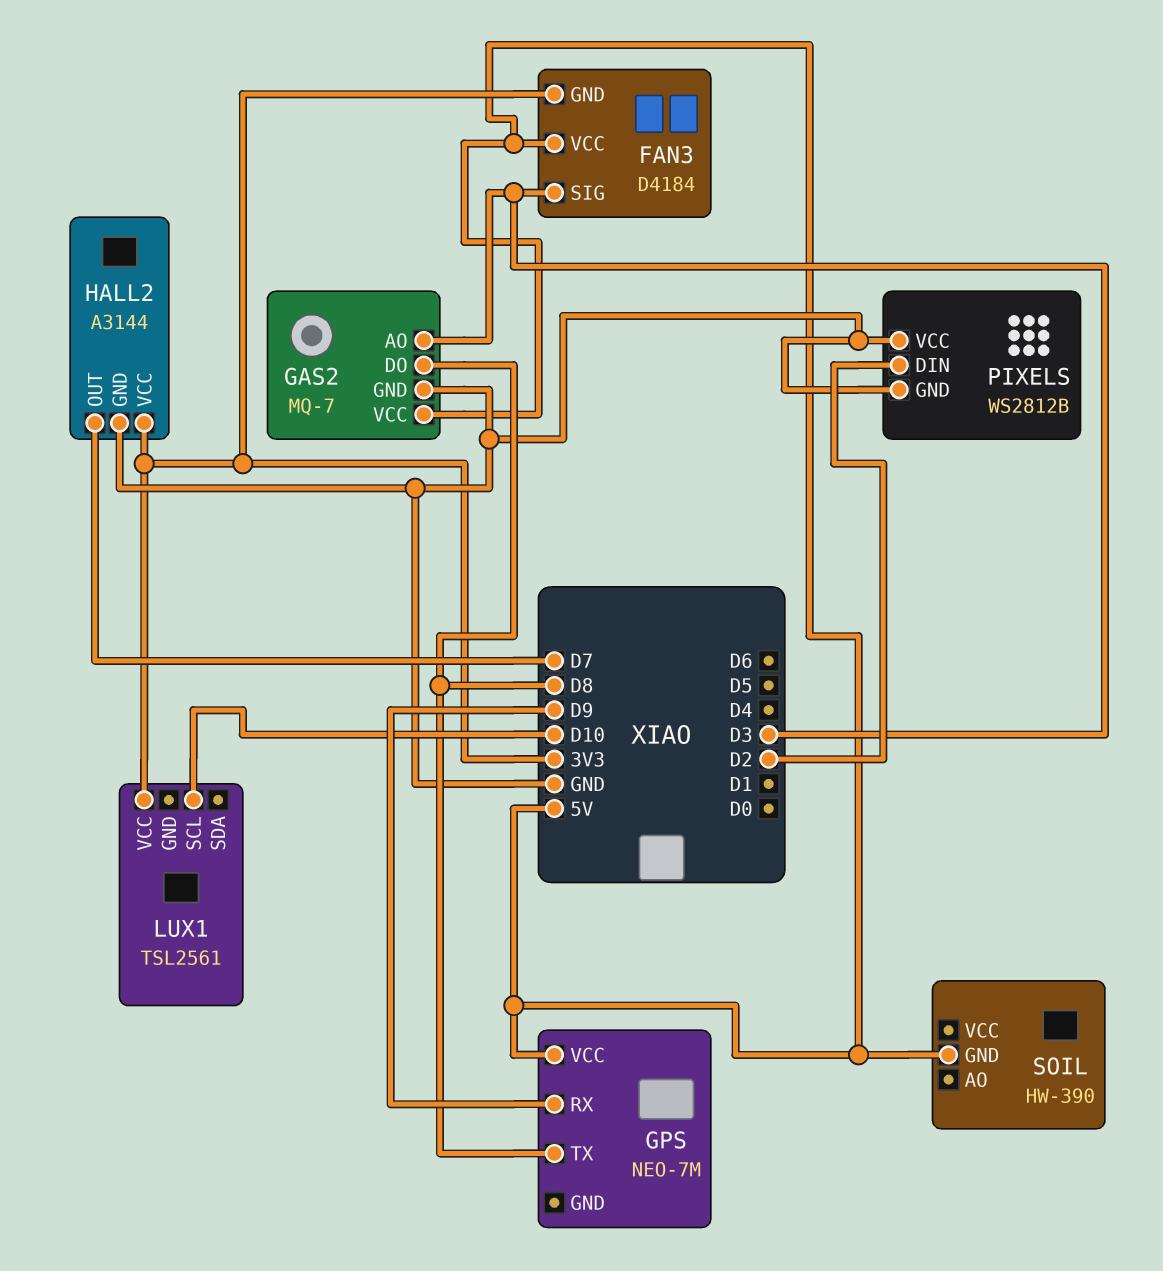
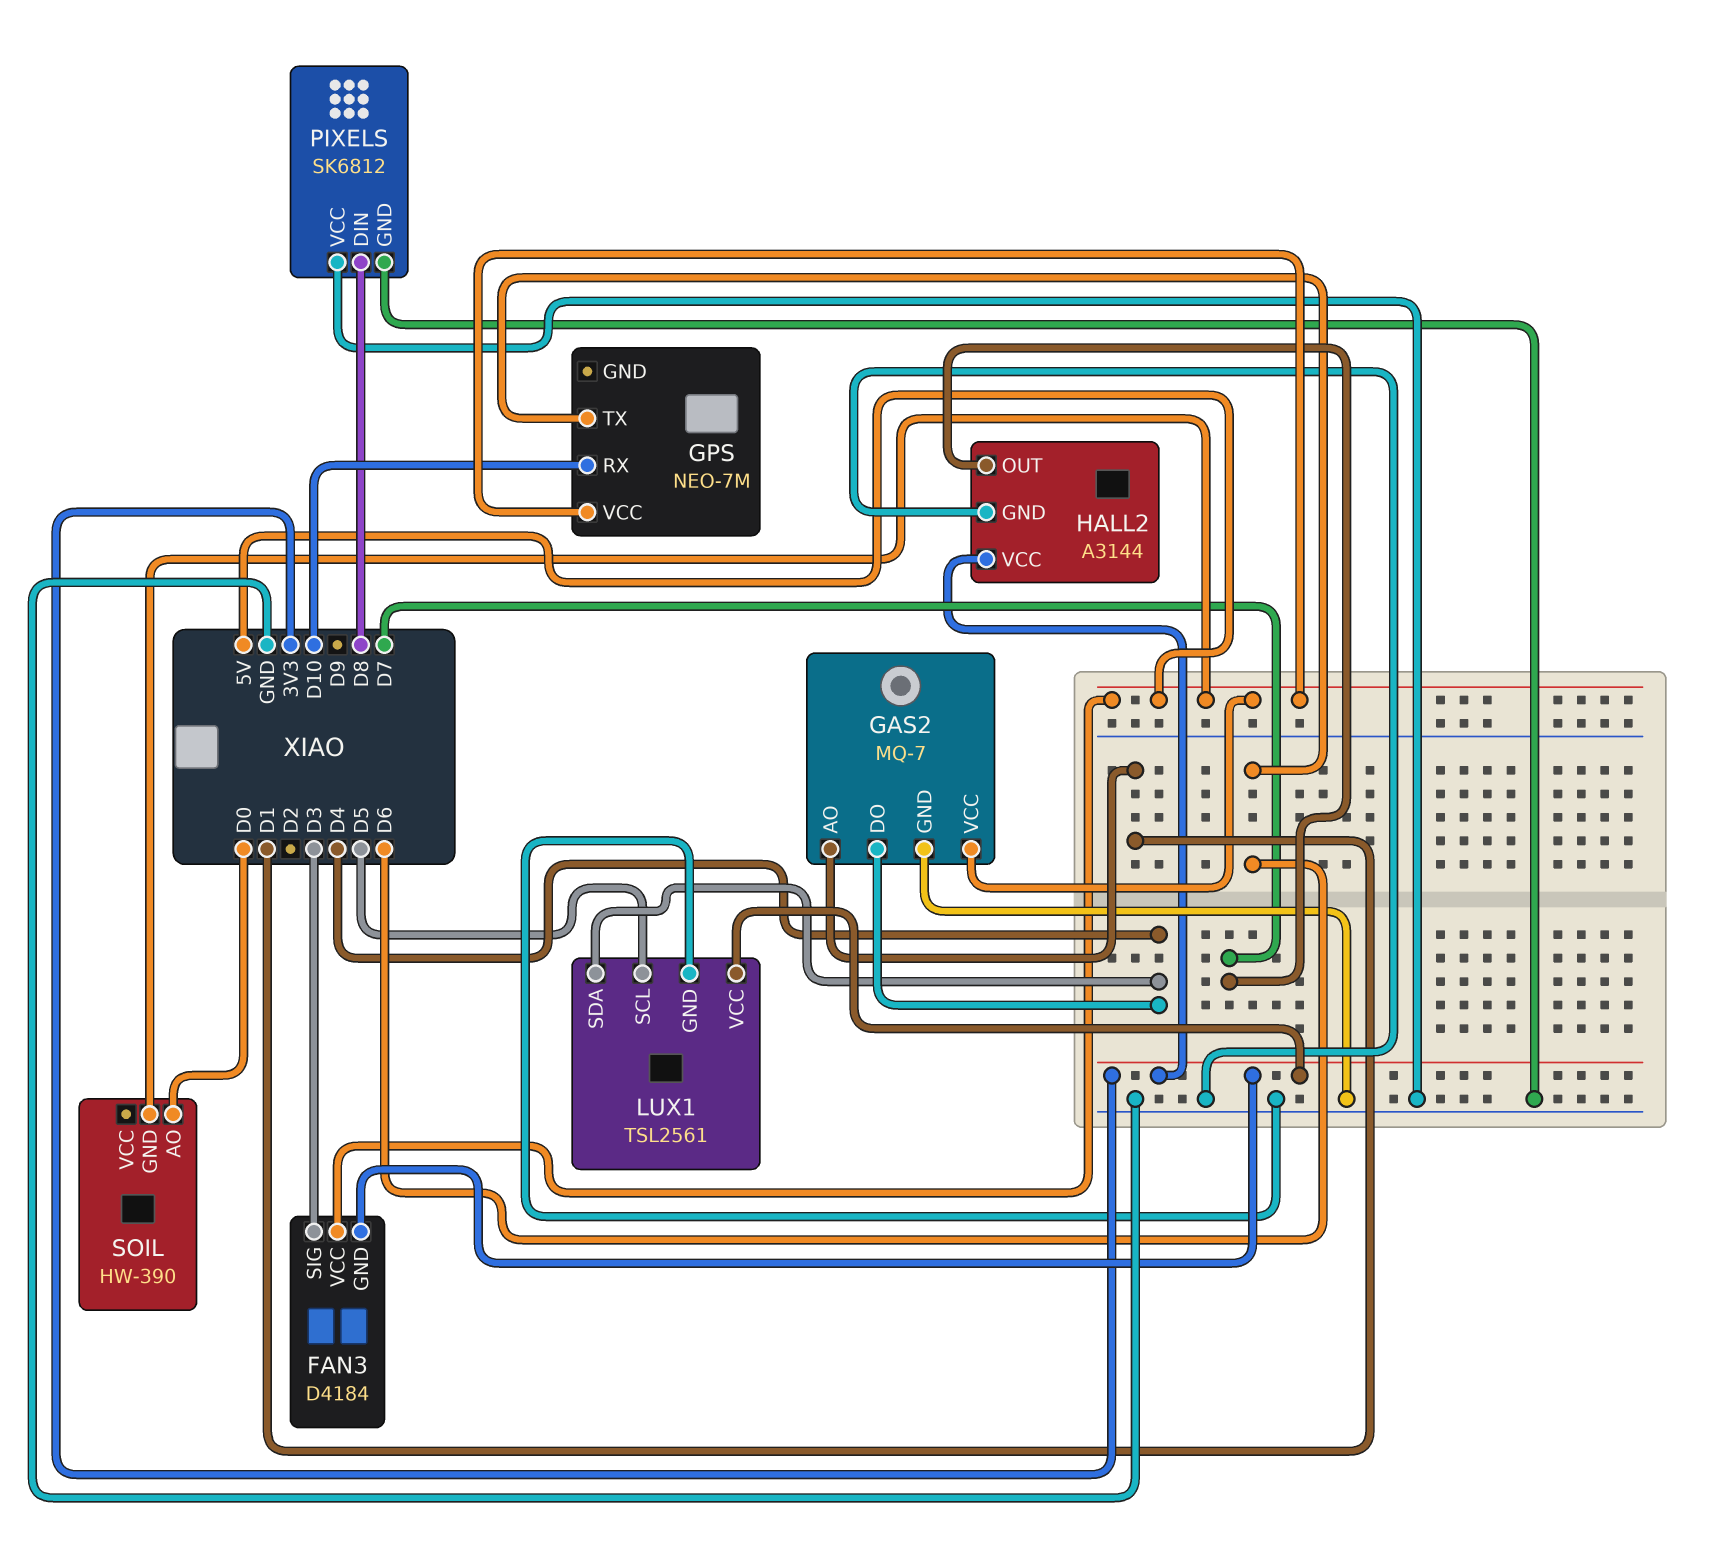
GAS2 pin AO: D3 -> D1
GAS2 pin DO: D8 -> D4
GPS pin RX: D9 -> D10
GPS pin TX: D8 -> D6
LUX1 pin GND: none -> GND
LUX1 pin SCL: D10 -> D5
LUX1 pin SDA: none -> D4
PIXELS: WS2812B -> SK6812
PIXELS pin DIN: D2 -> D8
SOIL pin AO: none -> D0

